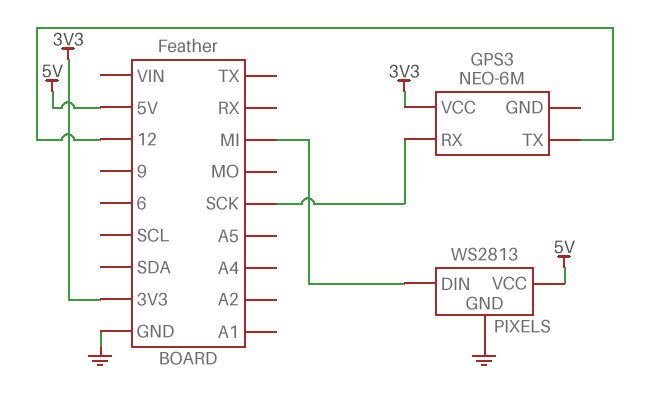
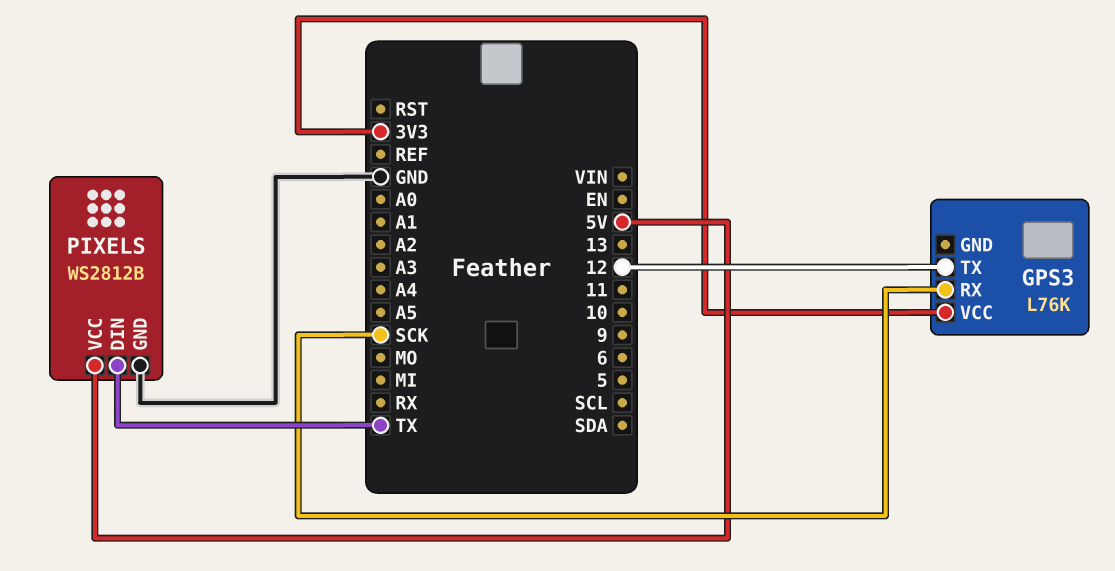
GPS3: NEO-6M -> L76K
PIXELS: WS2813 -> WS2812B
PIXELS pin DIN: MI -> TX

